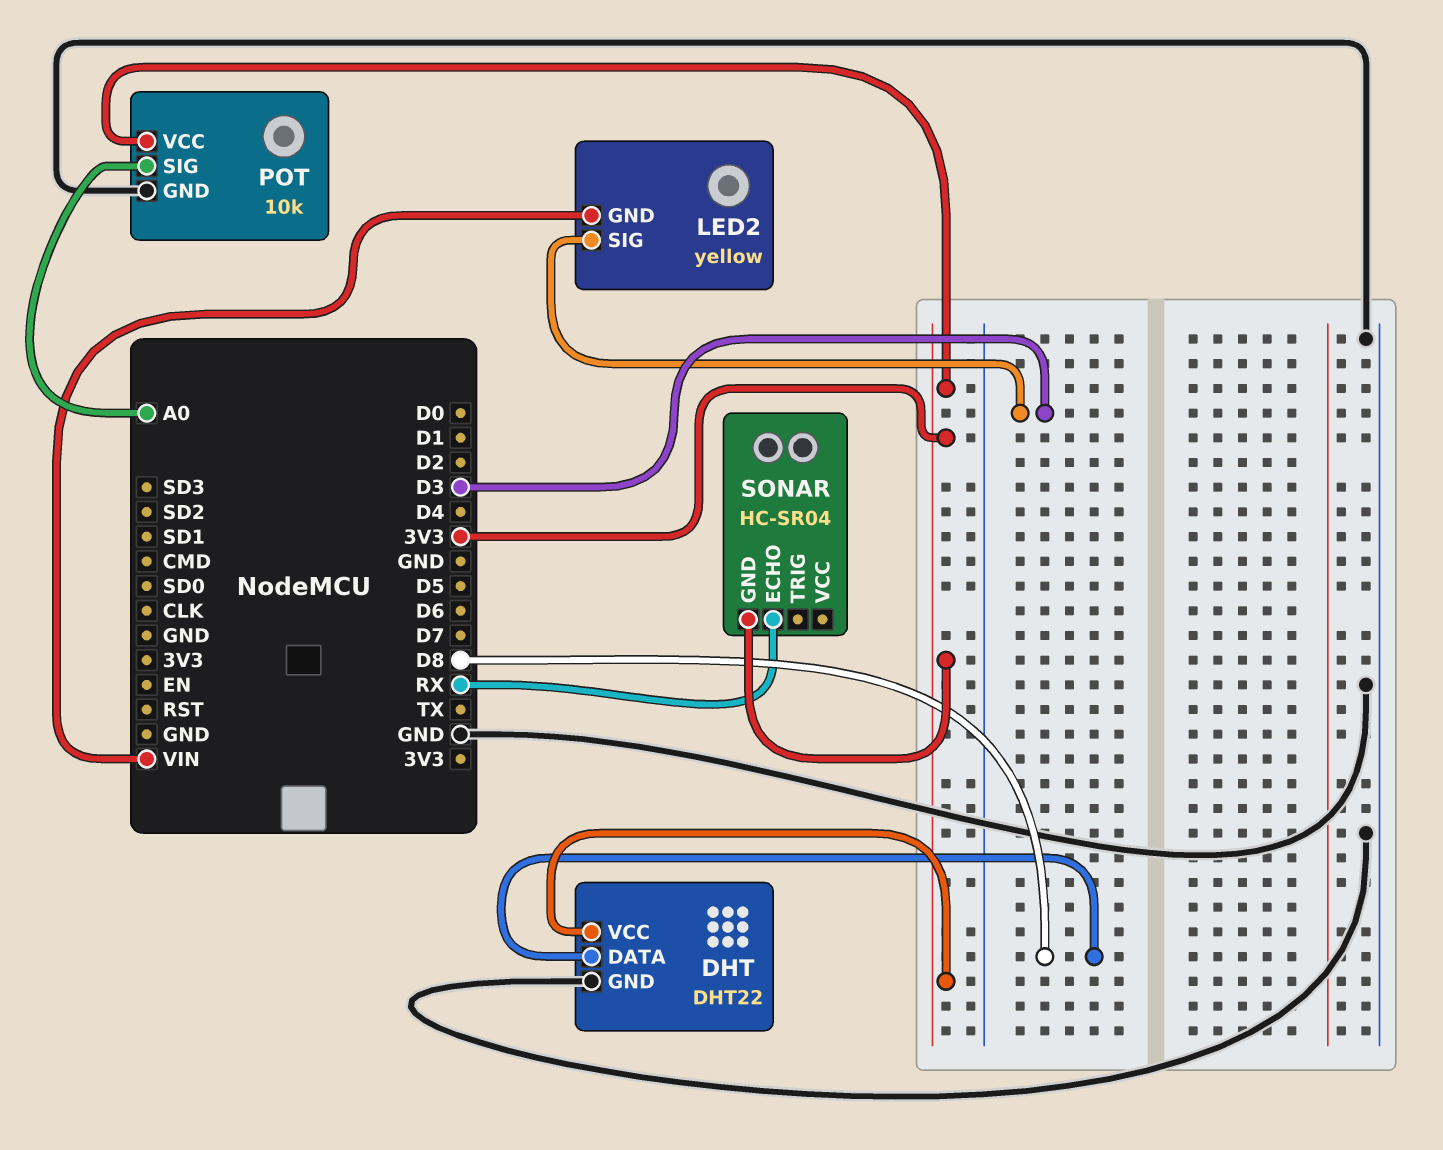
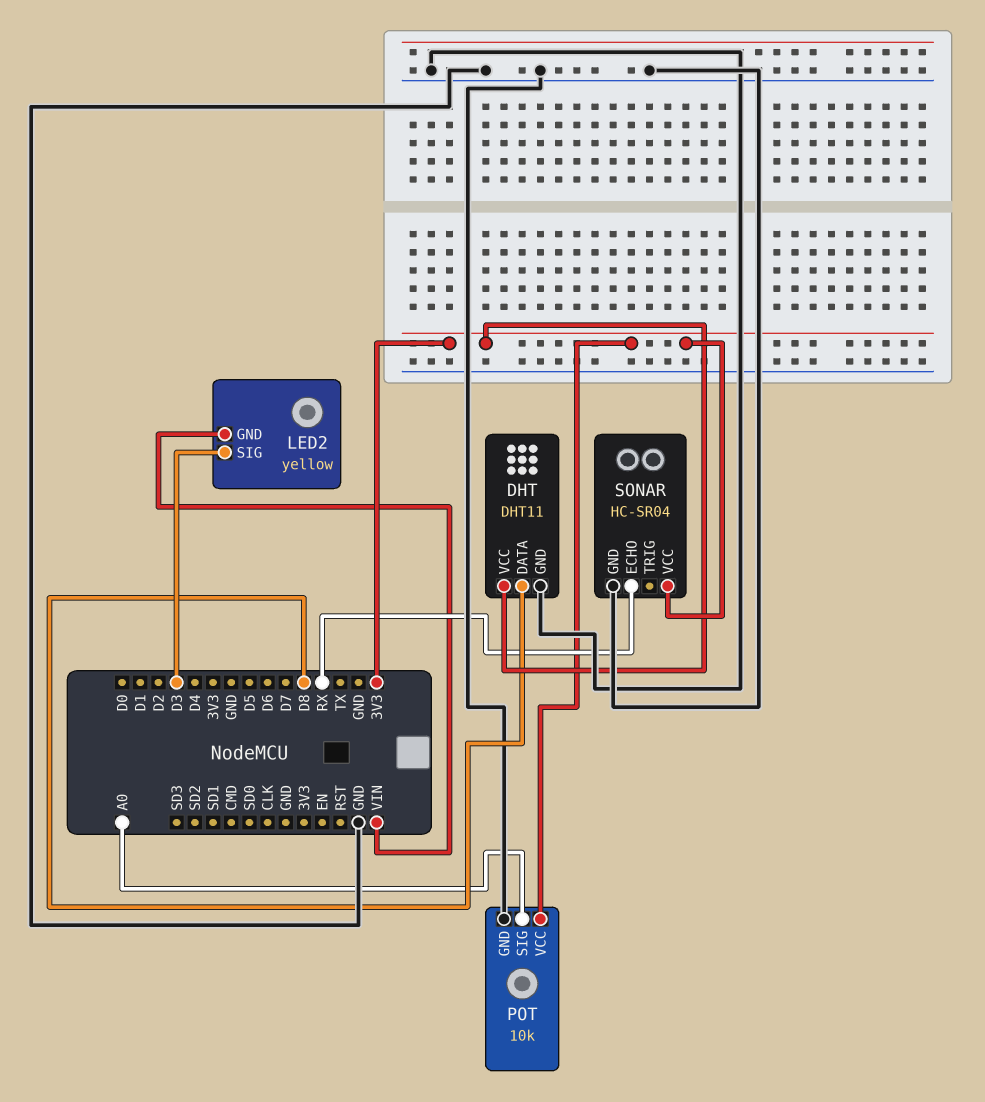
DHT: DHT22 -> DHT11
SONAR pin GND: 3V3 -> GND
SONAR pin VCC: none -> 3V3

